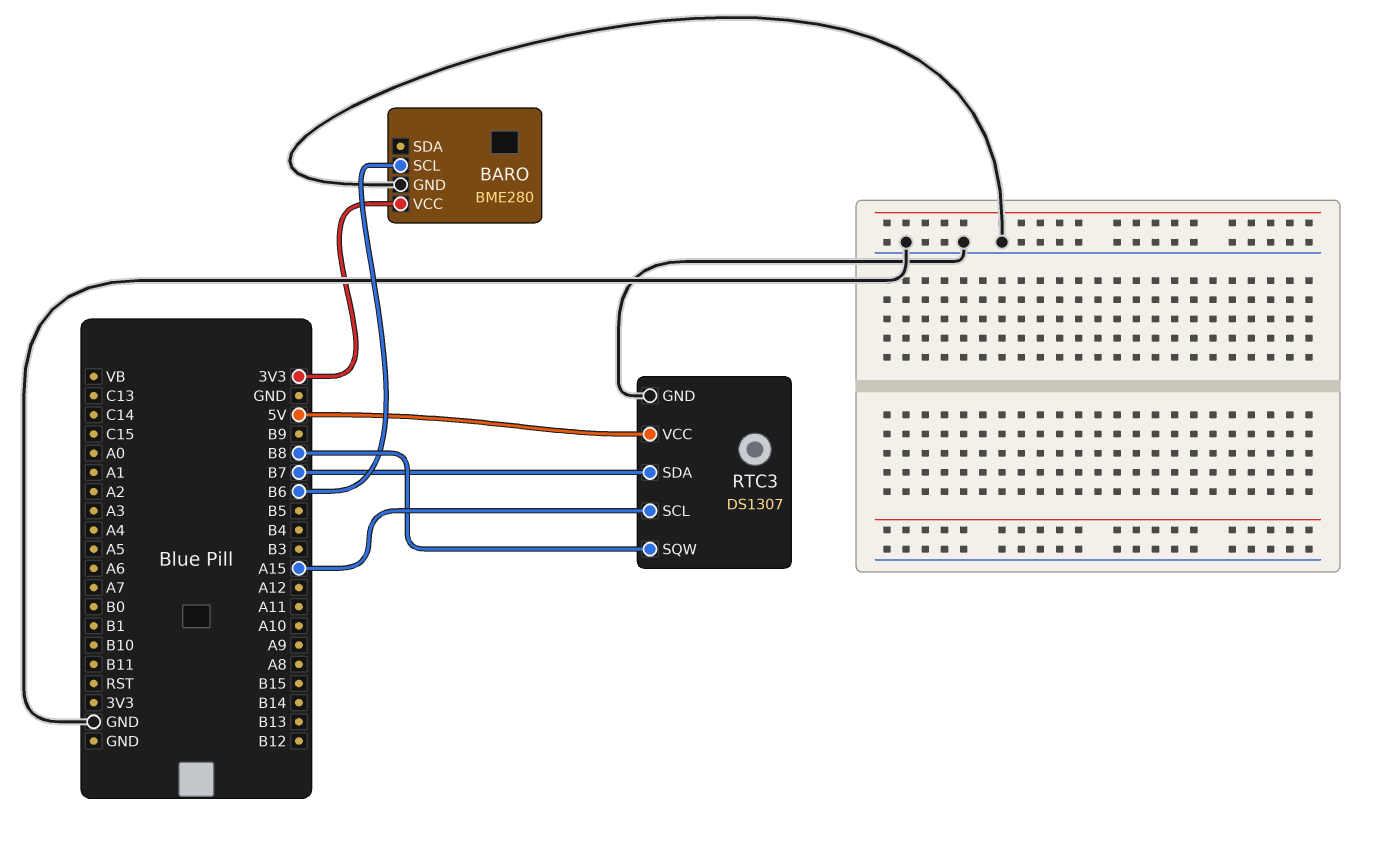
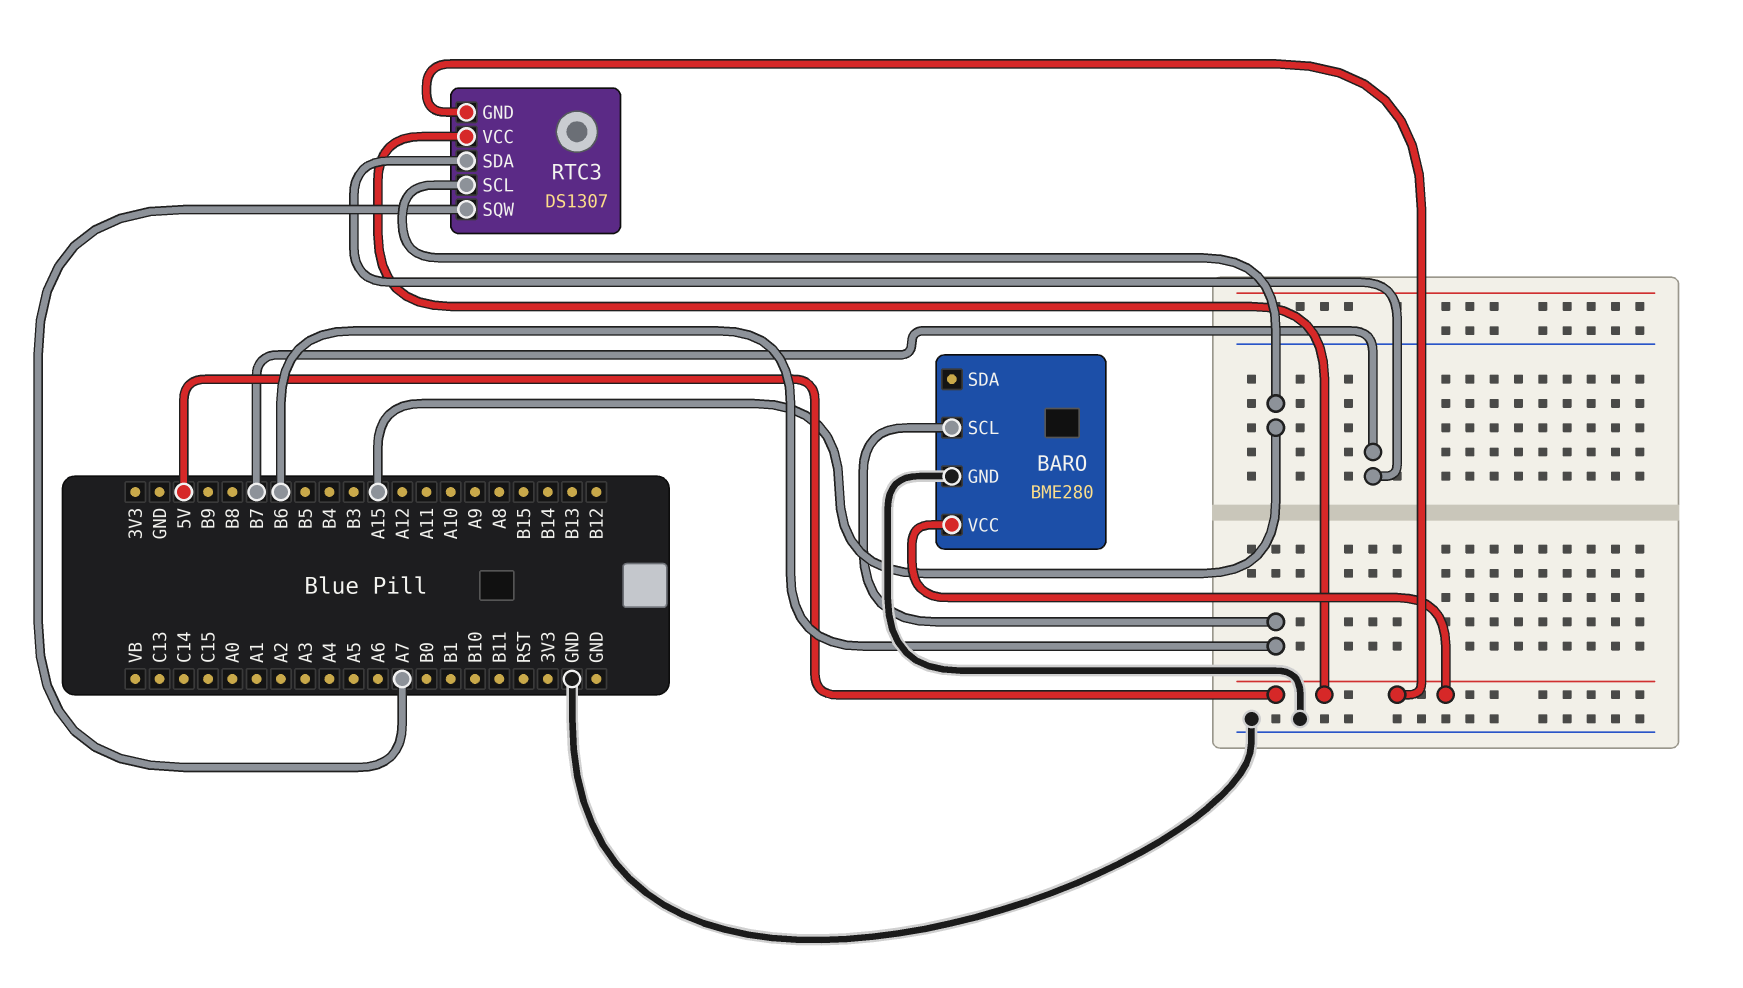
BARO pin VCC: 3V3 -> 5V
RTC3 pin GND: GND -> 5V
RTC3 pin SQW: B8 -> A7

